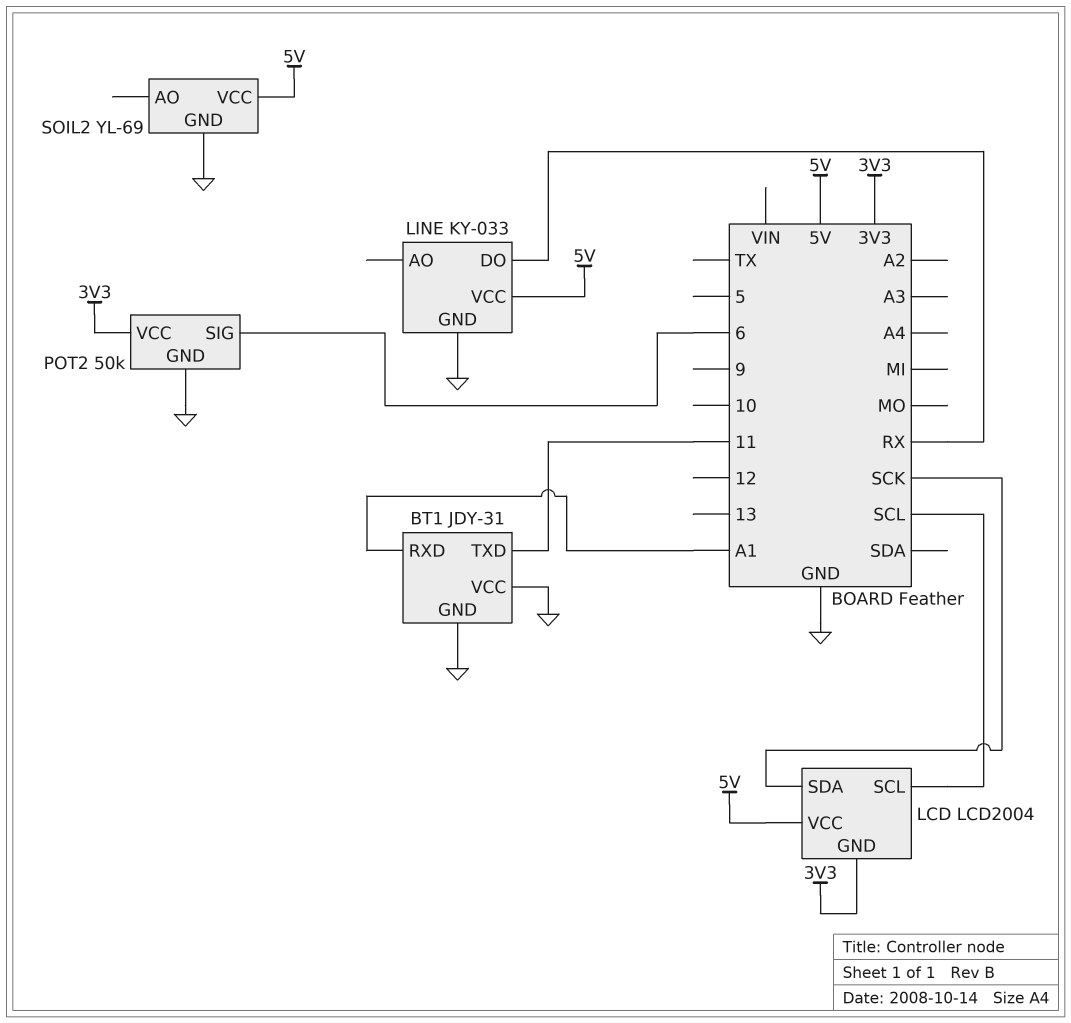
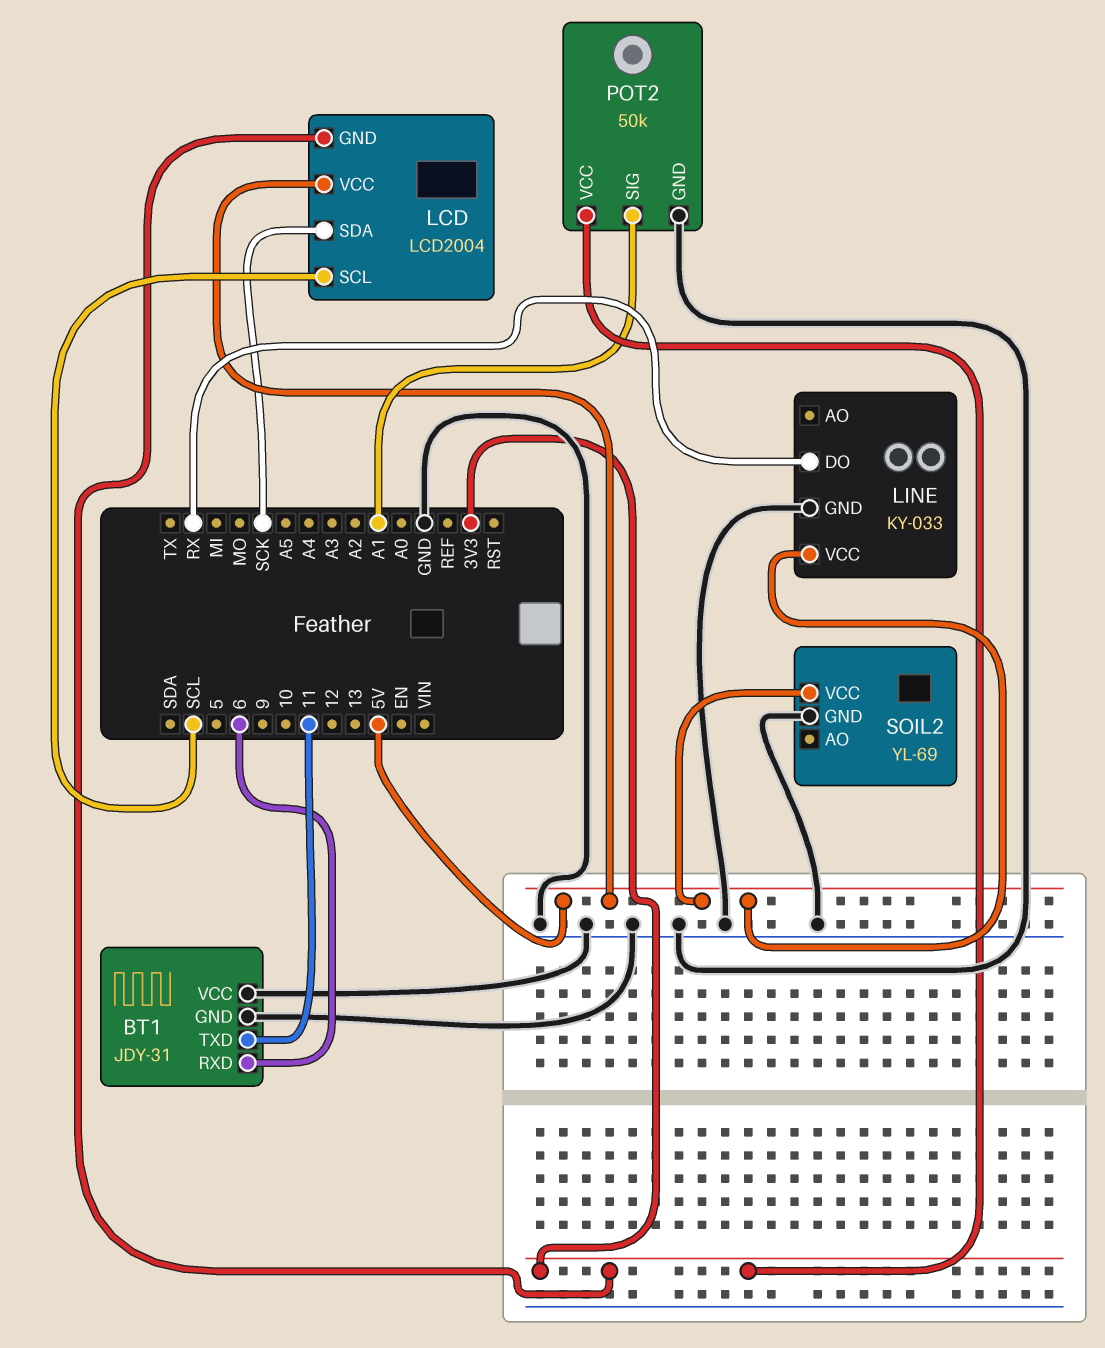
BT1 pin RXD: A1 -> 6
POT2 pin SIG: 6 -> A1

